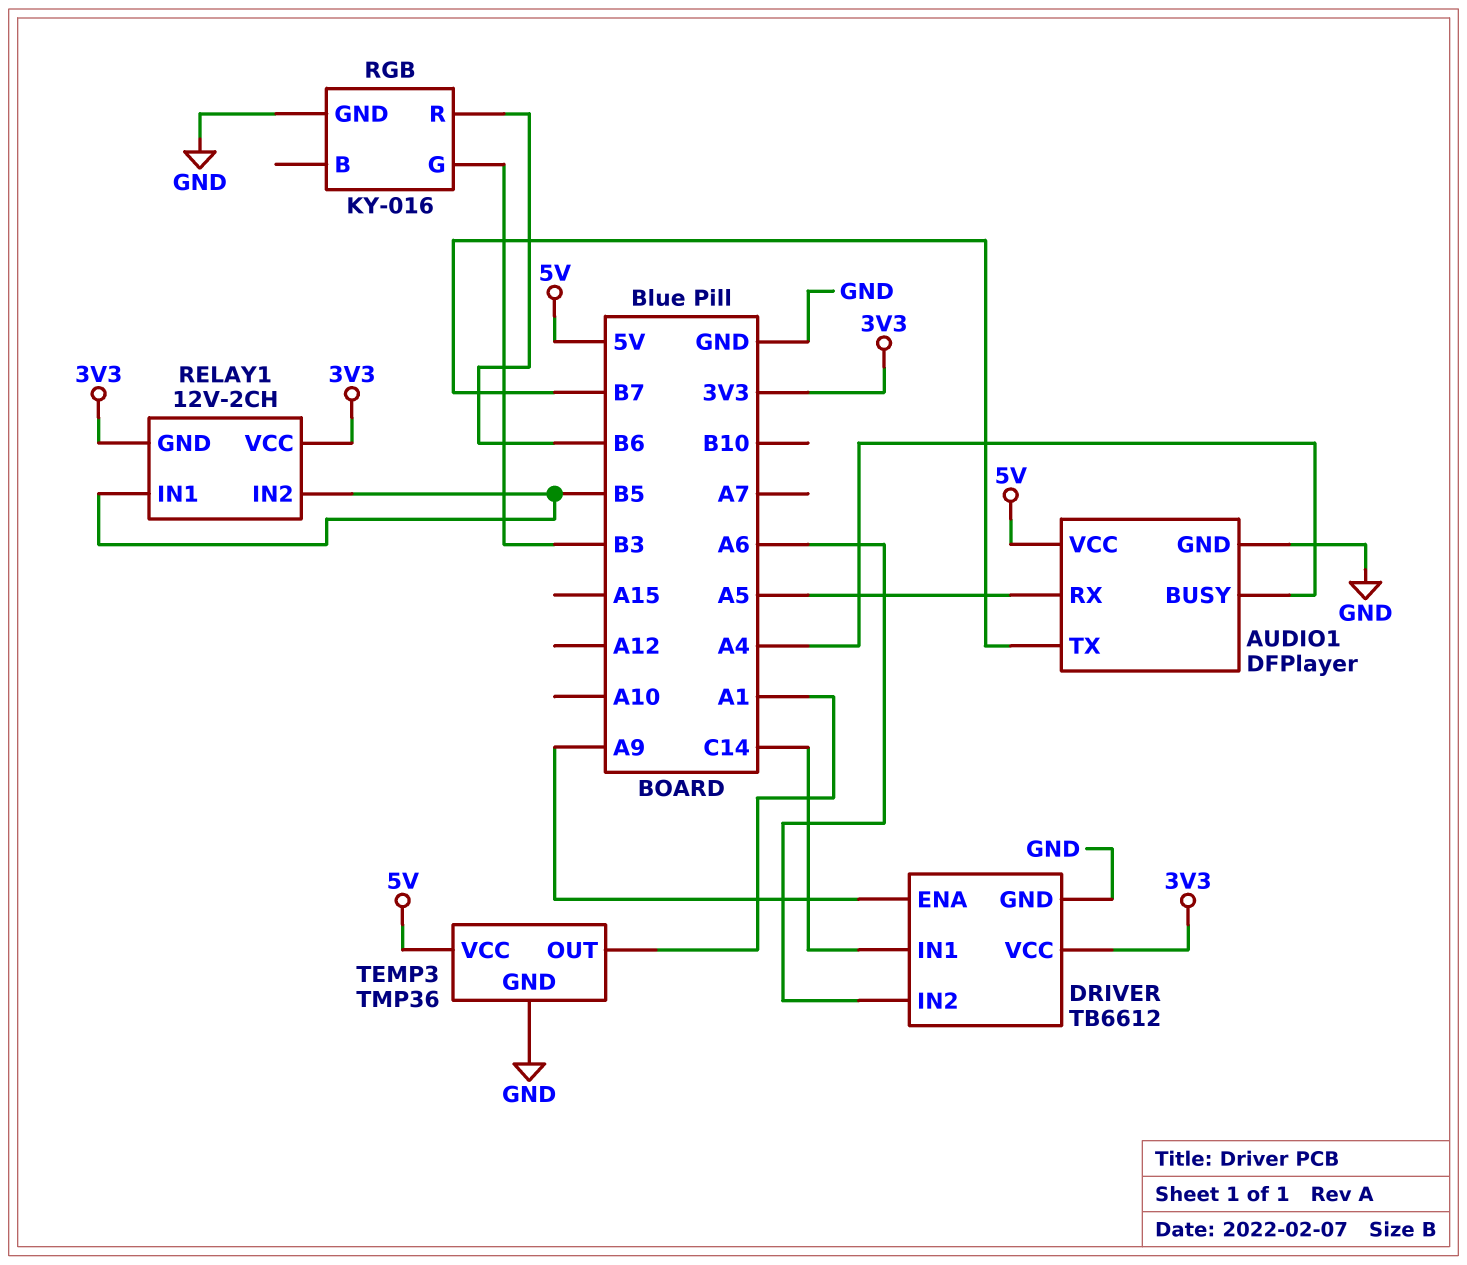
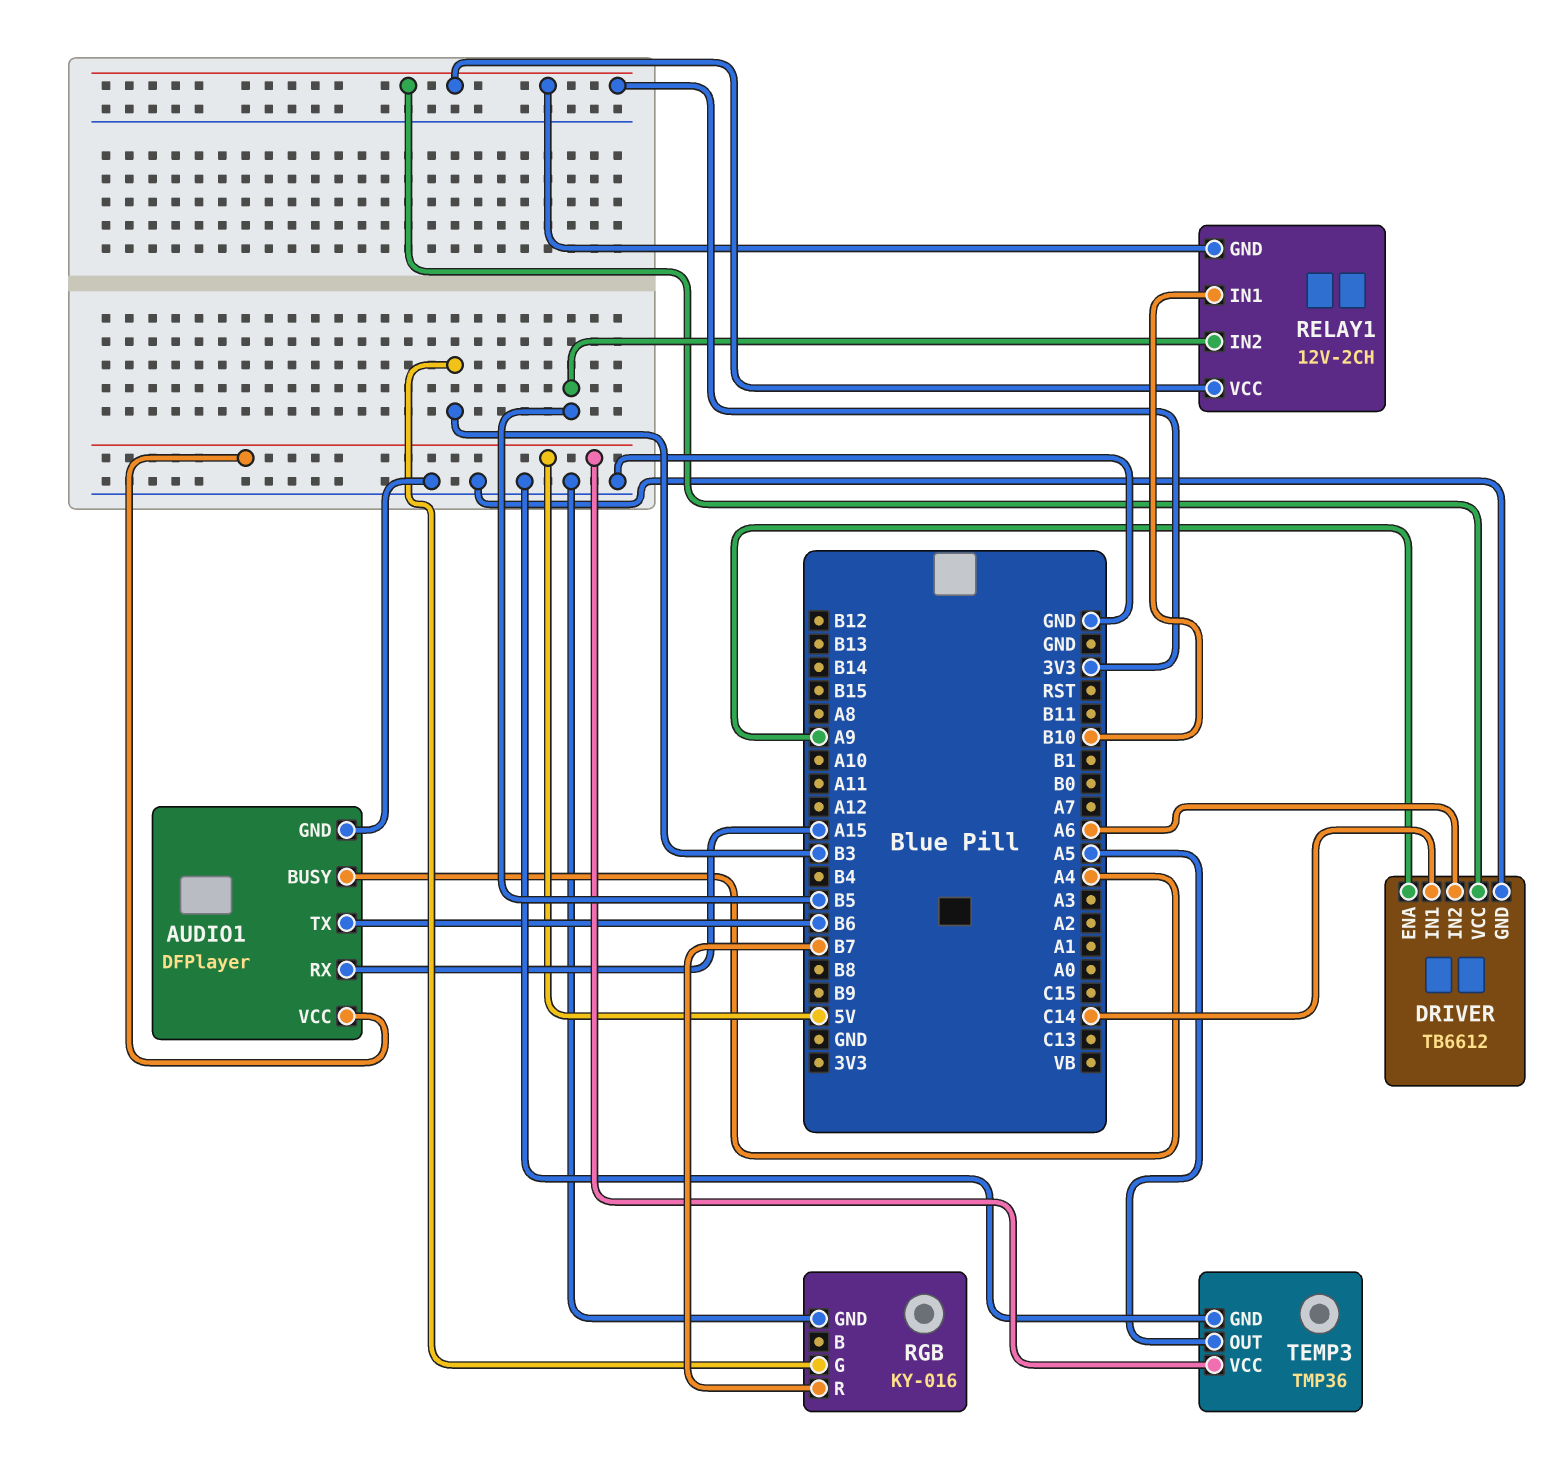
AUDIO1 pin RX: A5 -> A15
AUDIO1 pin TX: B7 -> B6
RELAY1 pin IN1: B5 -> B10
RGB pin R: B6 -> B7
TEMP3 pin OUT: A1 -> A5

